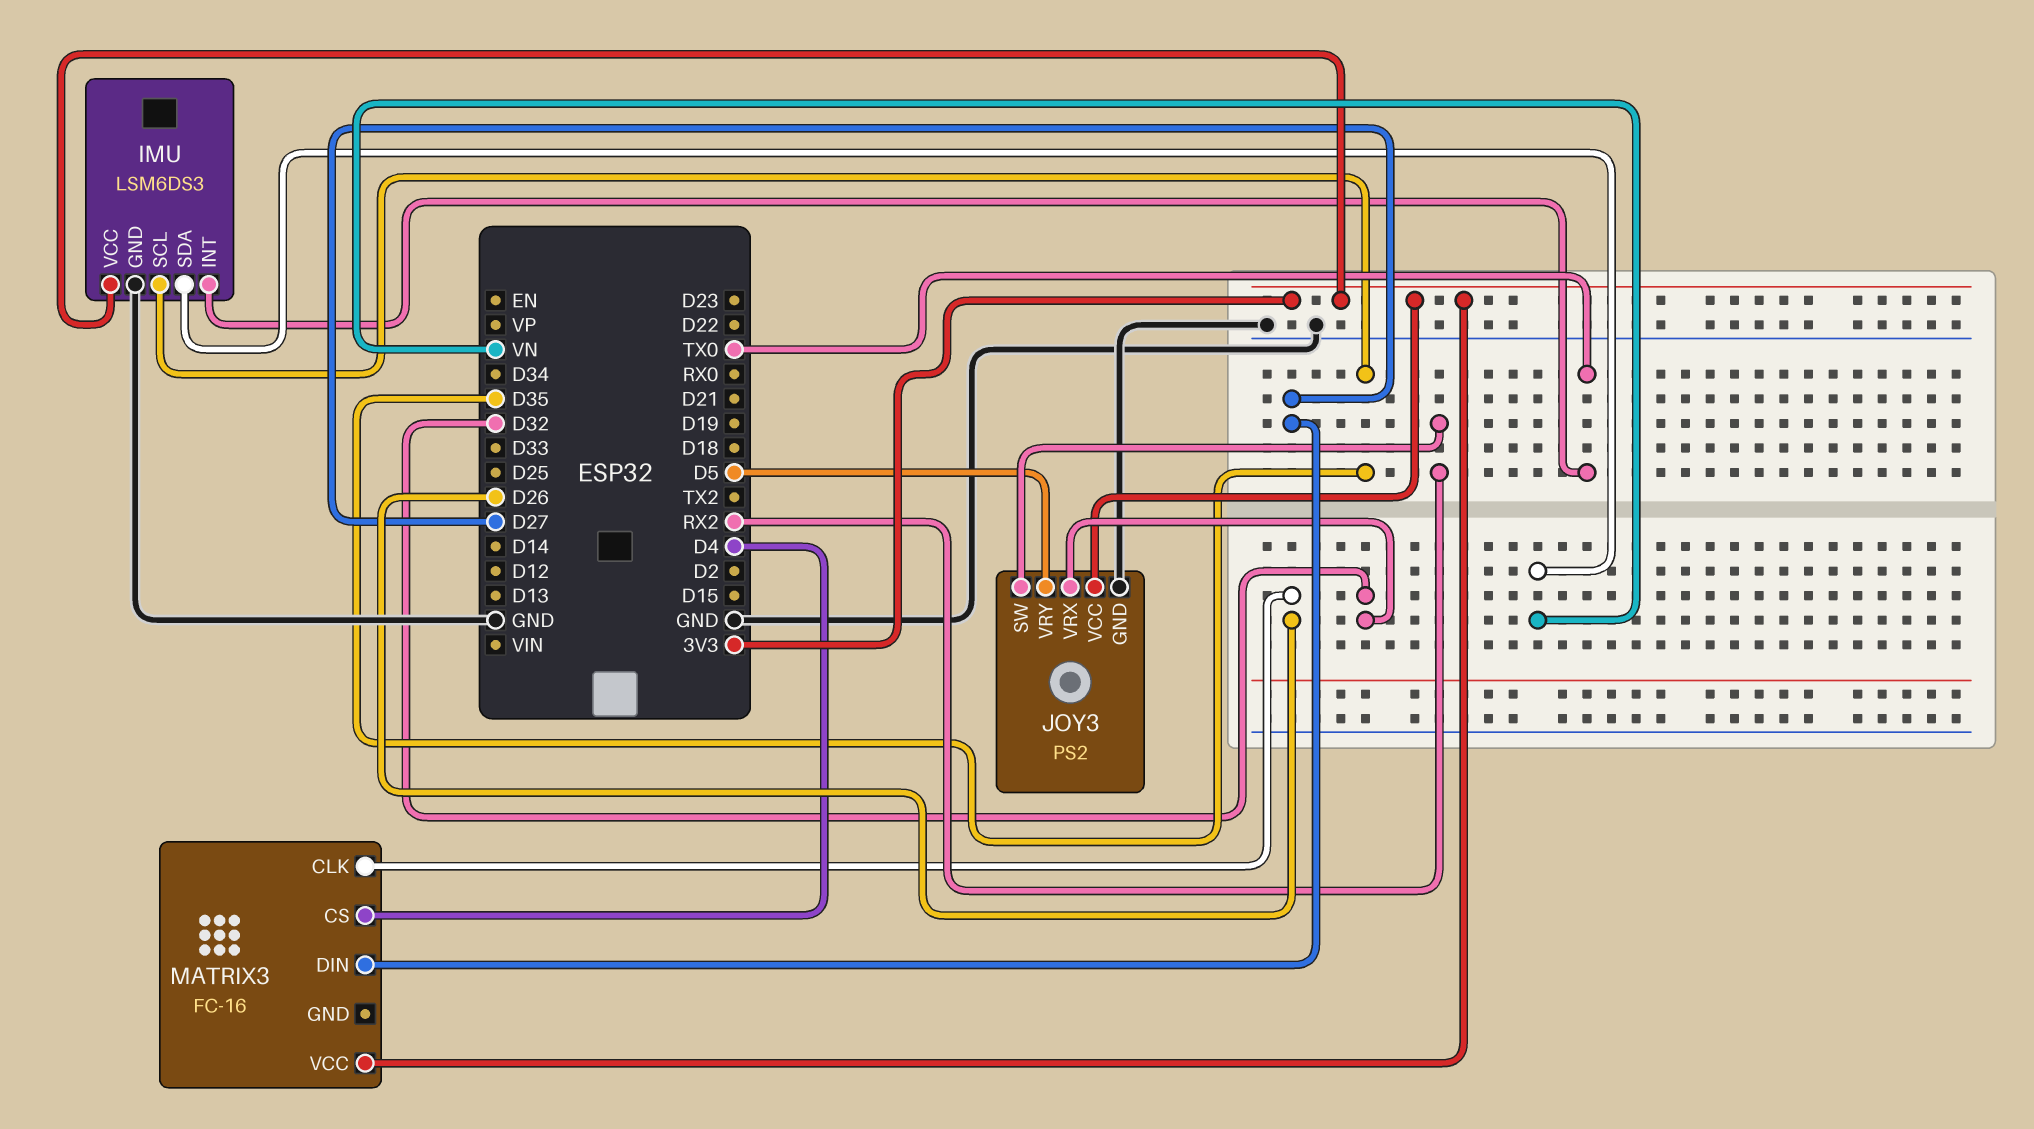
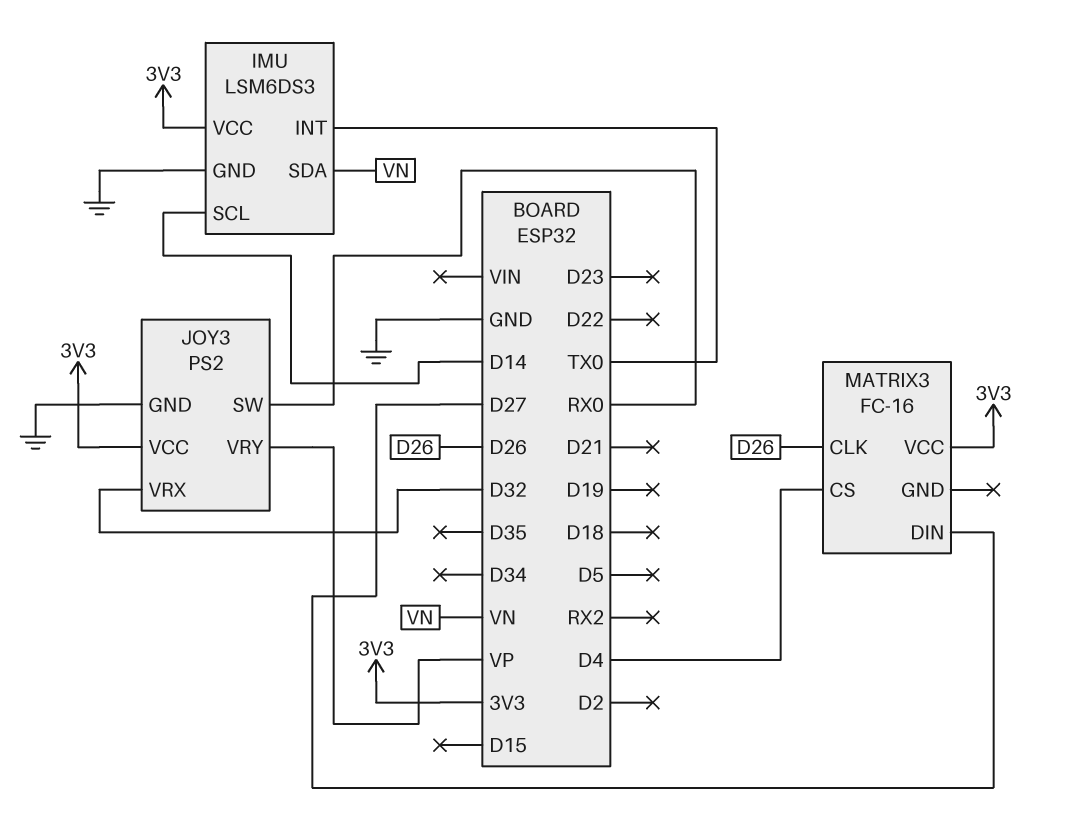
IMU pin SCL: D35 -> D14
JOY3 pin SW: RX2 -> RX0
JOY3 pin VRY: D5 -> VP

